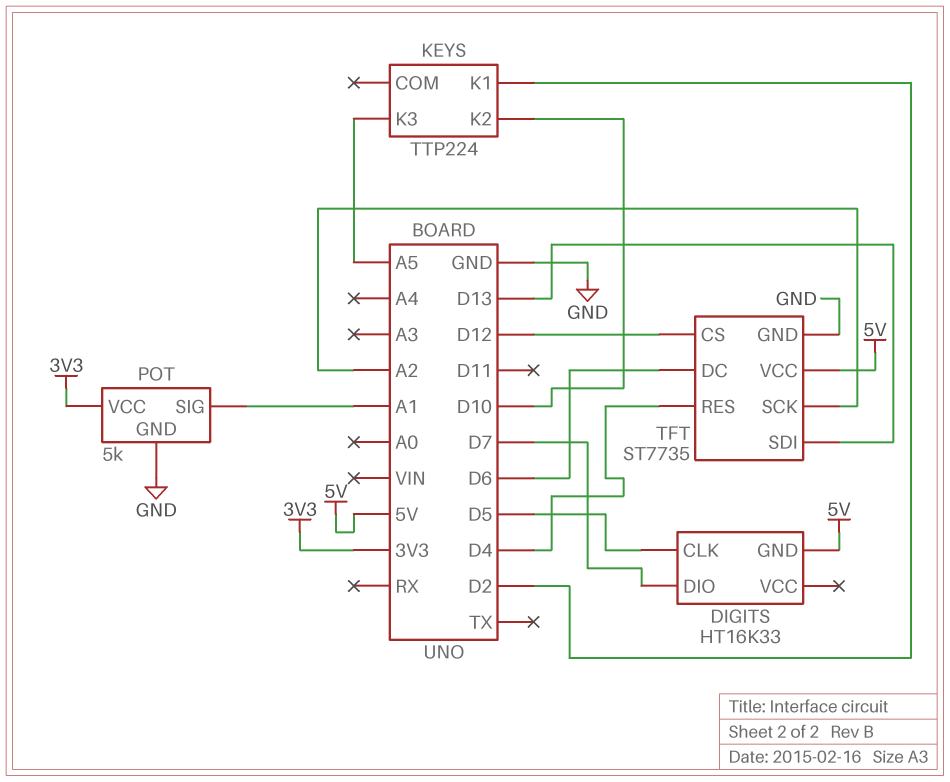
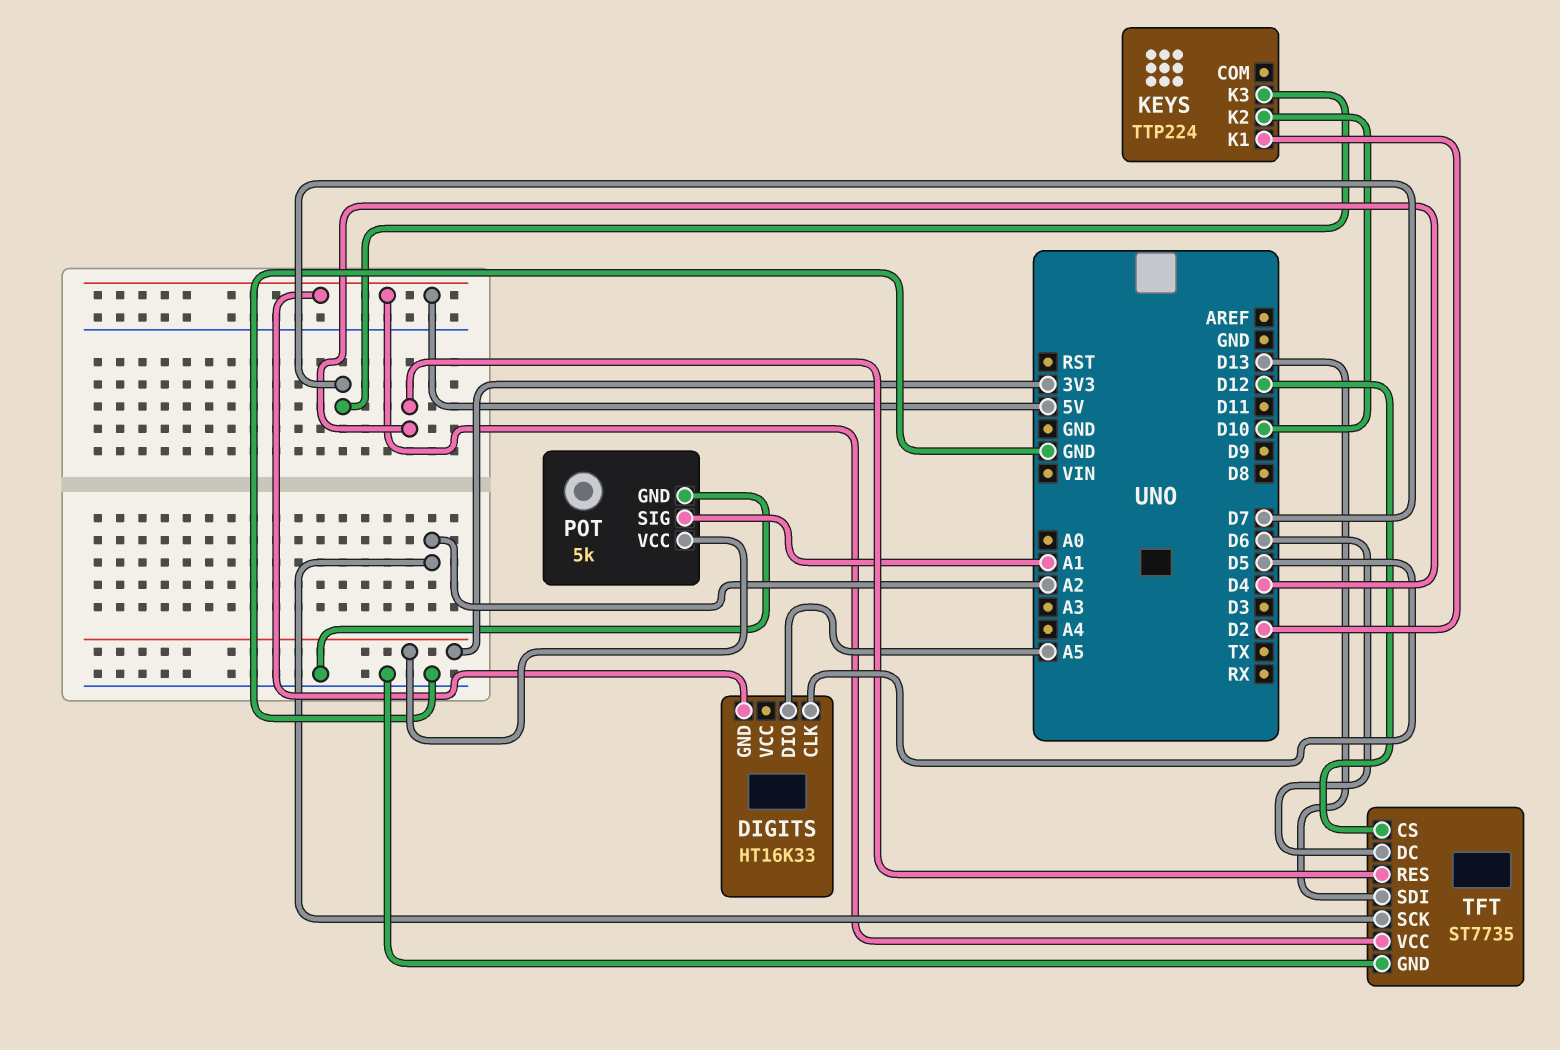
DIGITS pin DIO: D7 -> A5
KEYS pin K3: A5 -> D7

